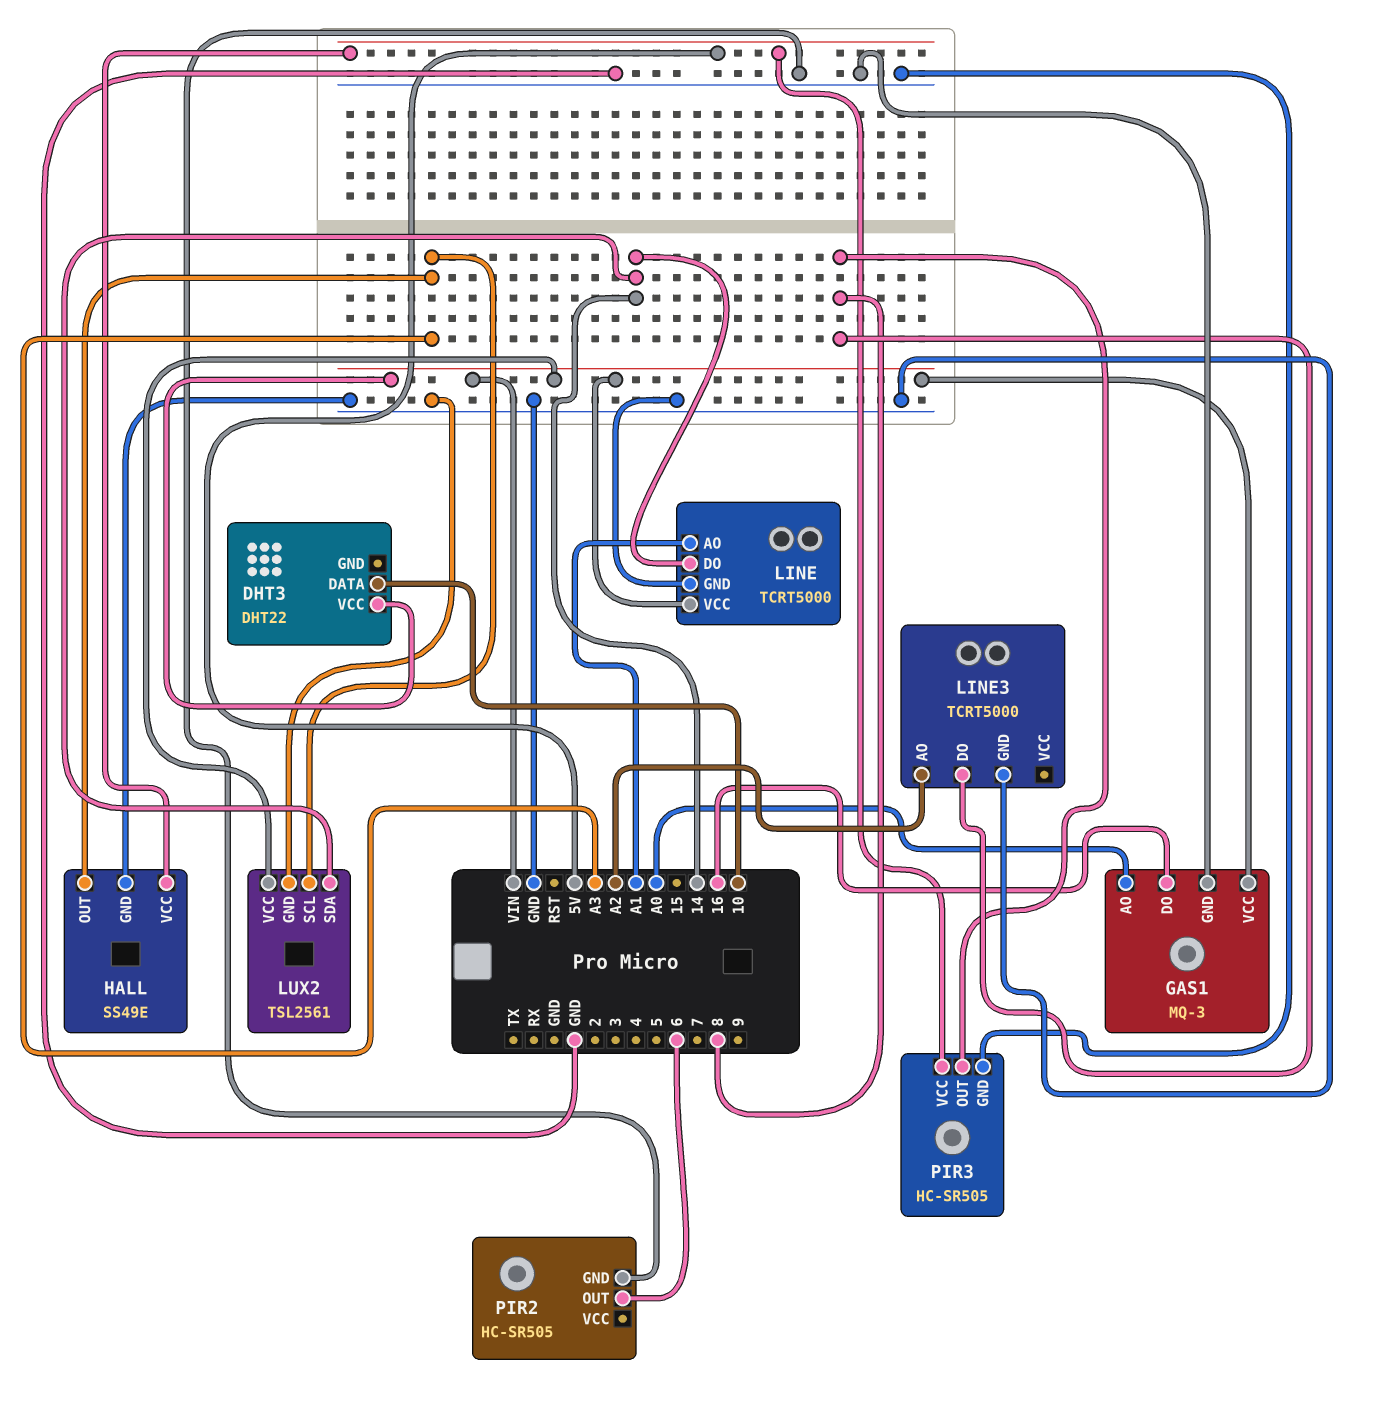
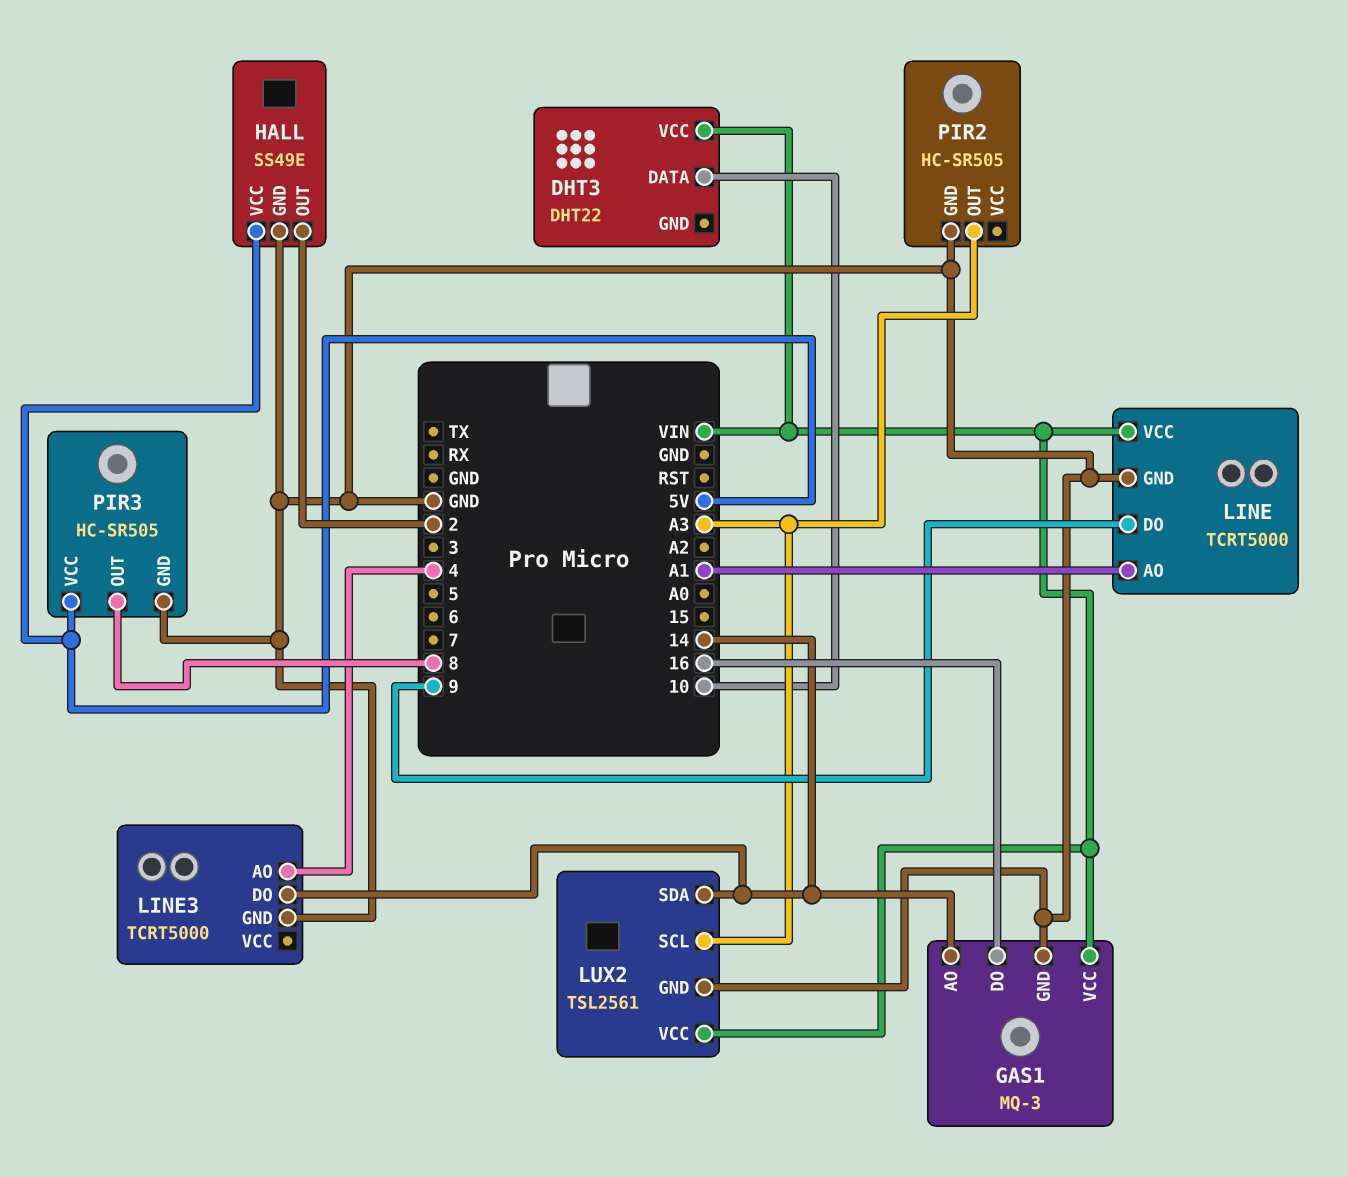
GAS1 pin AO: A0 -> 14
HALL pin OUT: A3 -> 2
LINE pin DO: 14 -> 9
LINE3 pin AO: A2 -> 4
LINE3 pin DO: 8 -> 14
PIR2 pin OUT: 6 -> A3

